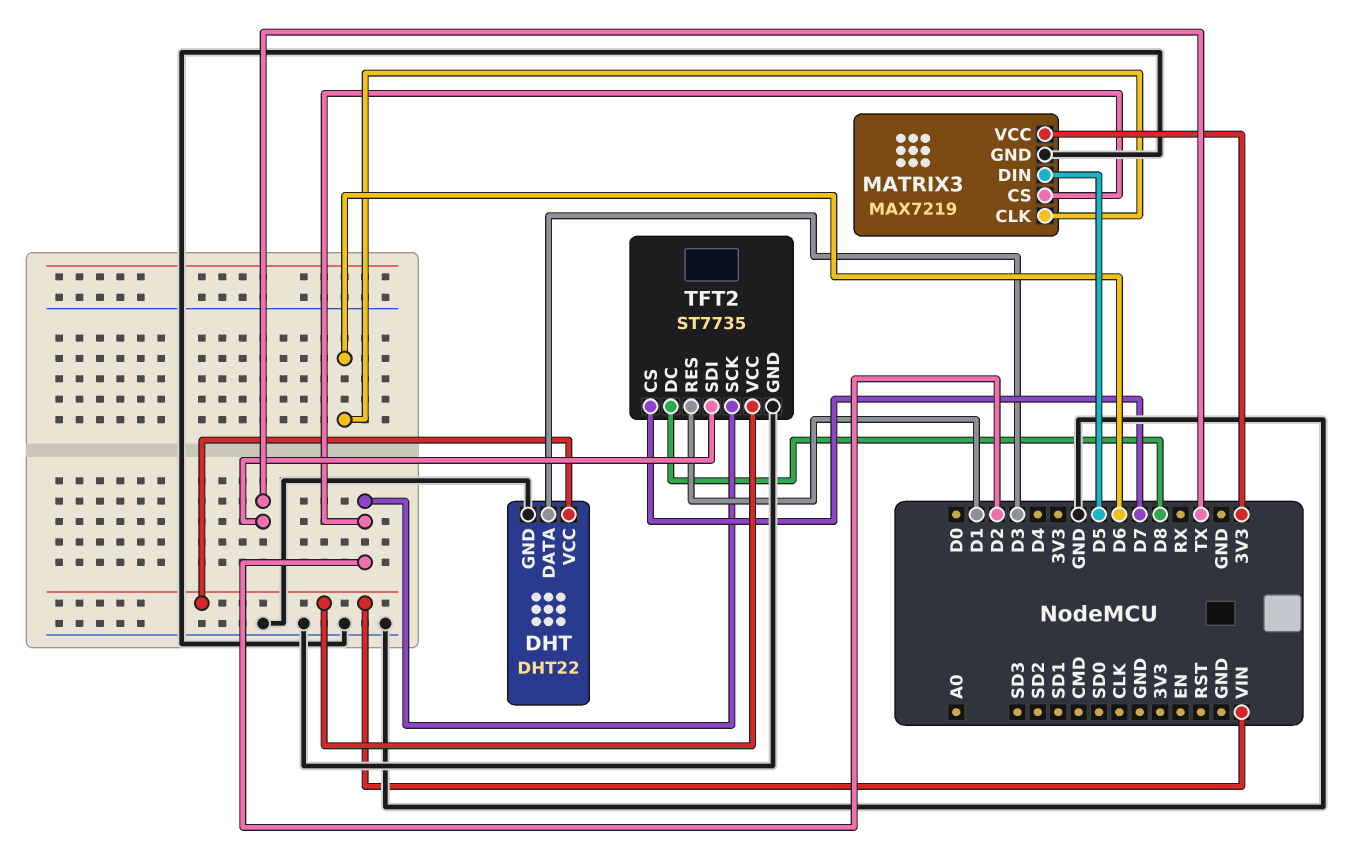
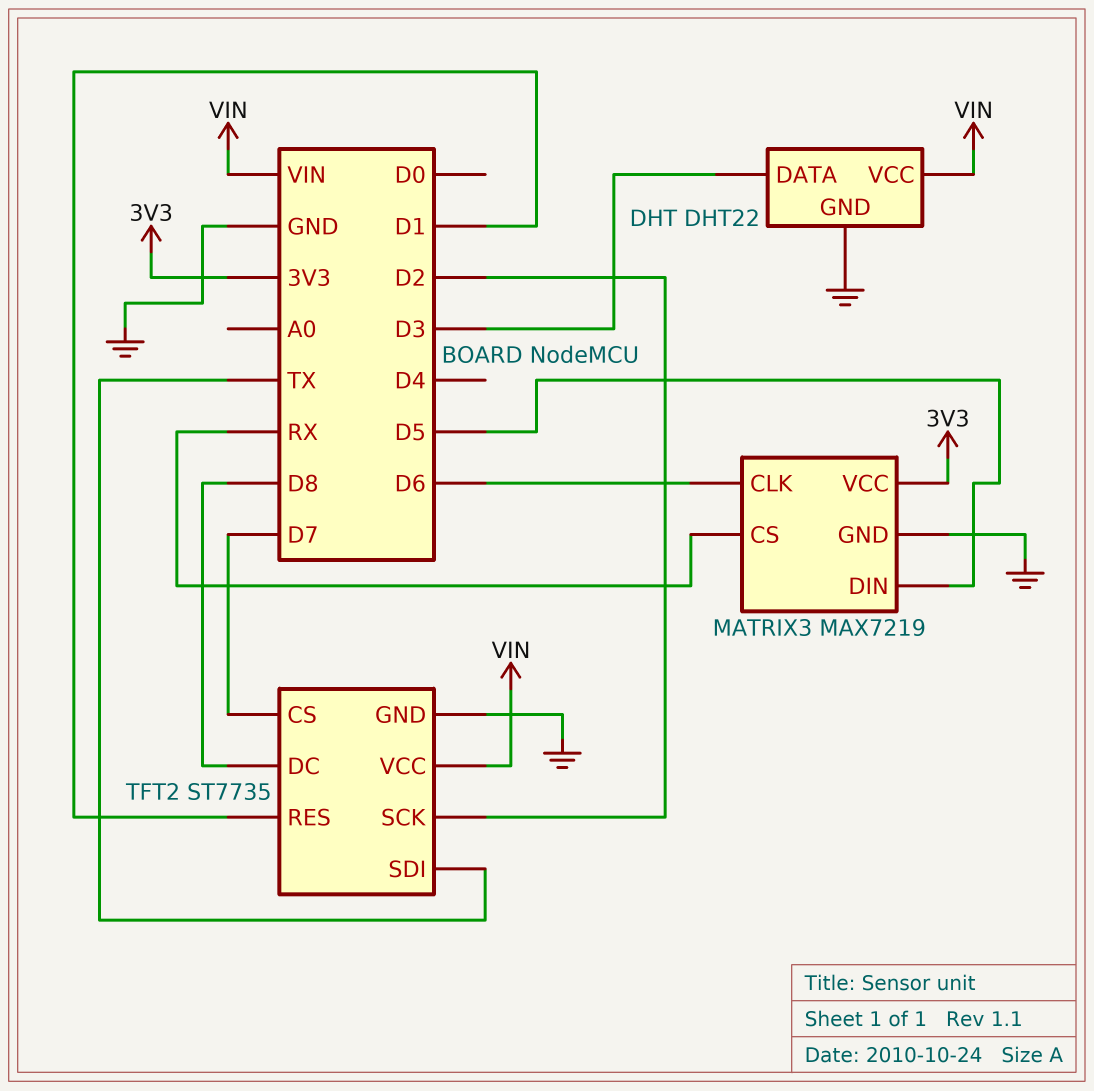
MATRIX3 pin CS: D2 -> RX

